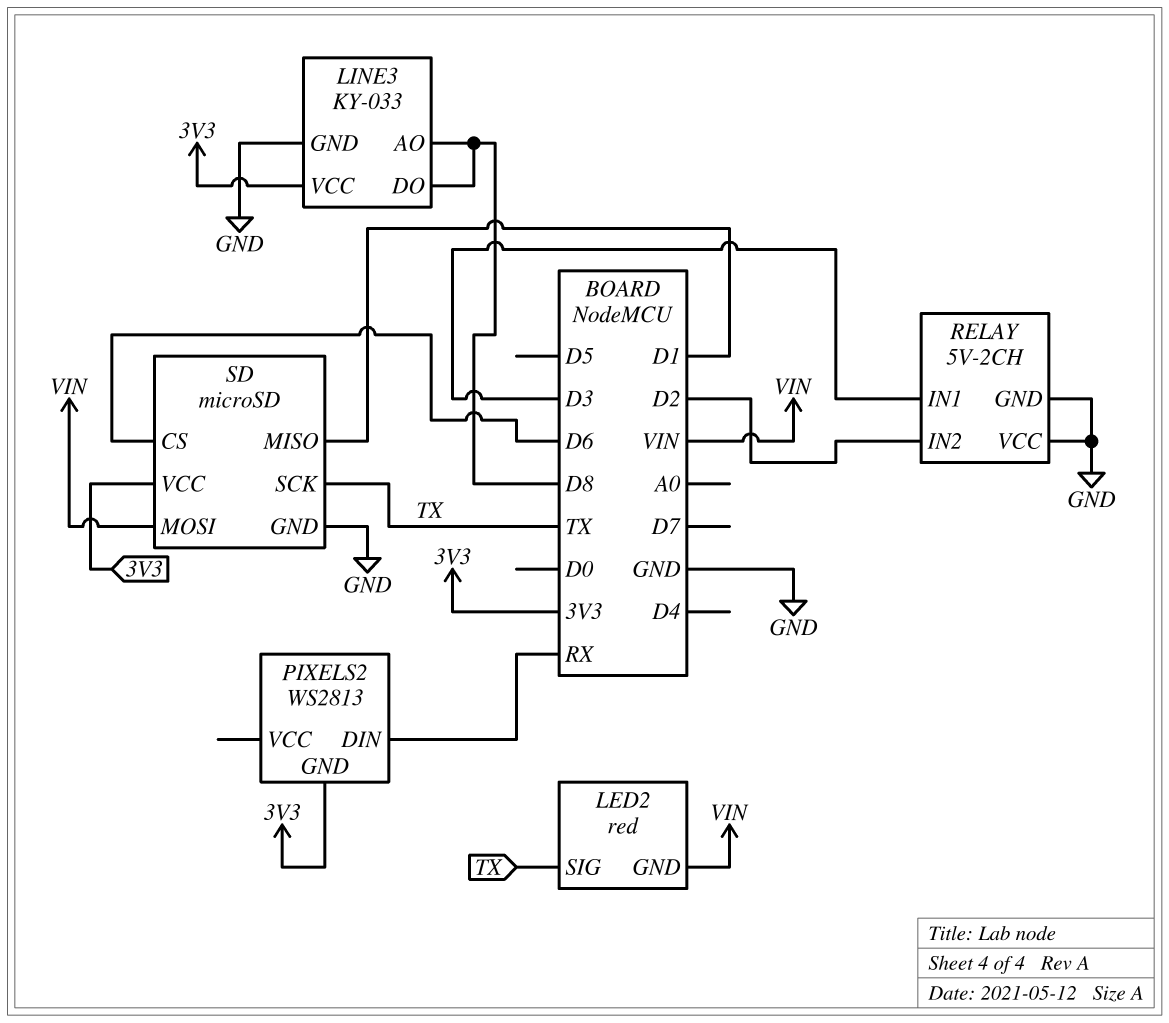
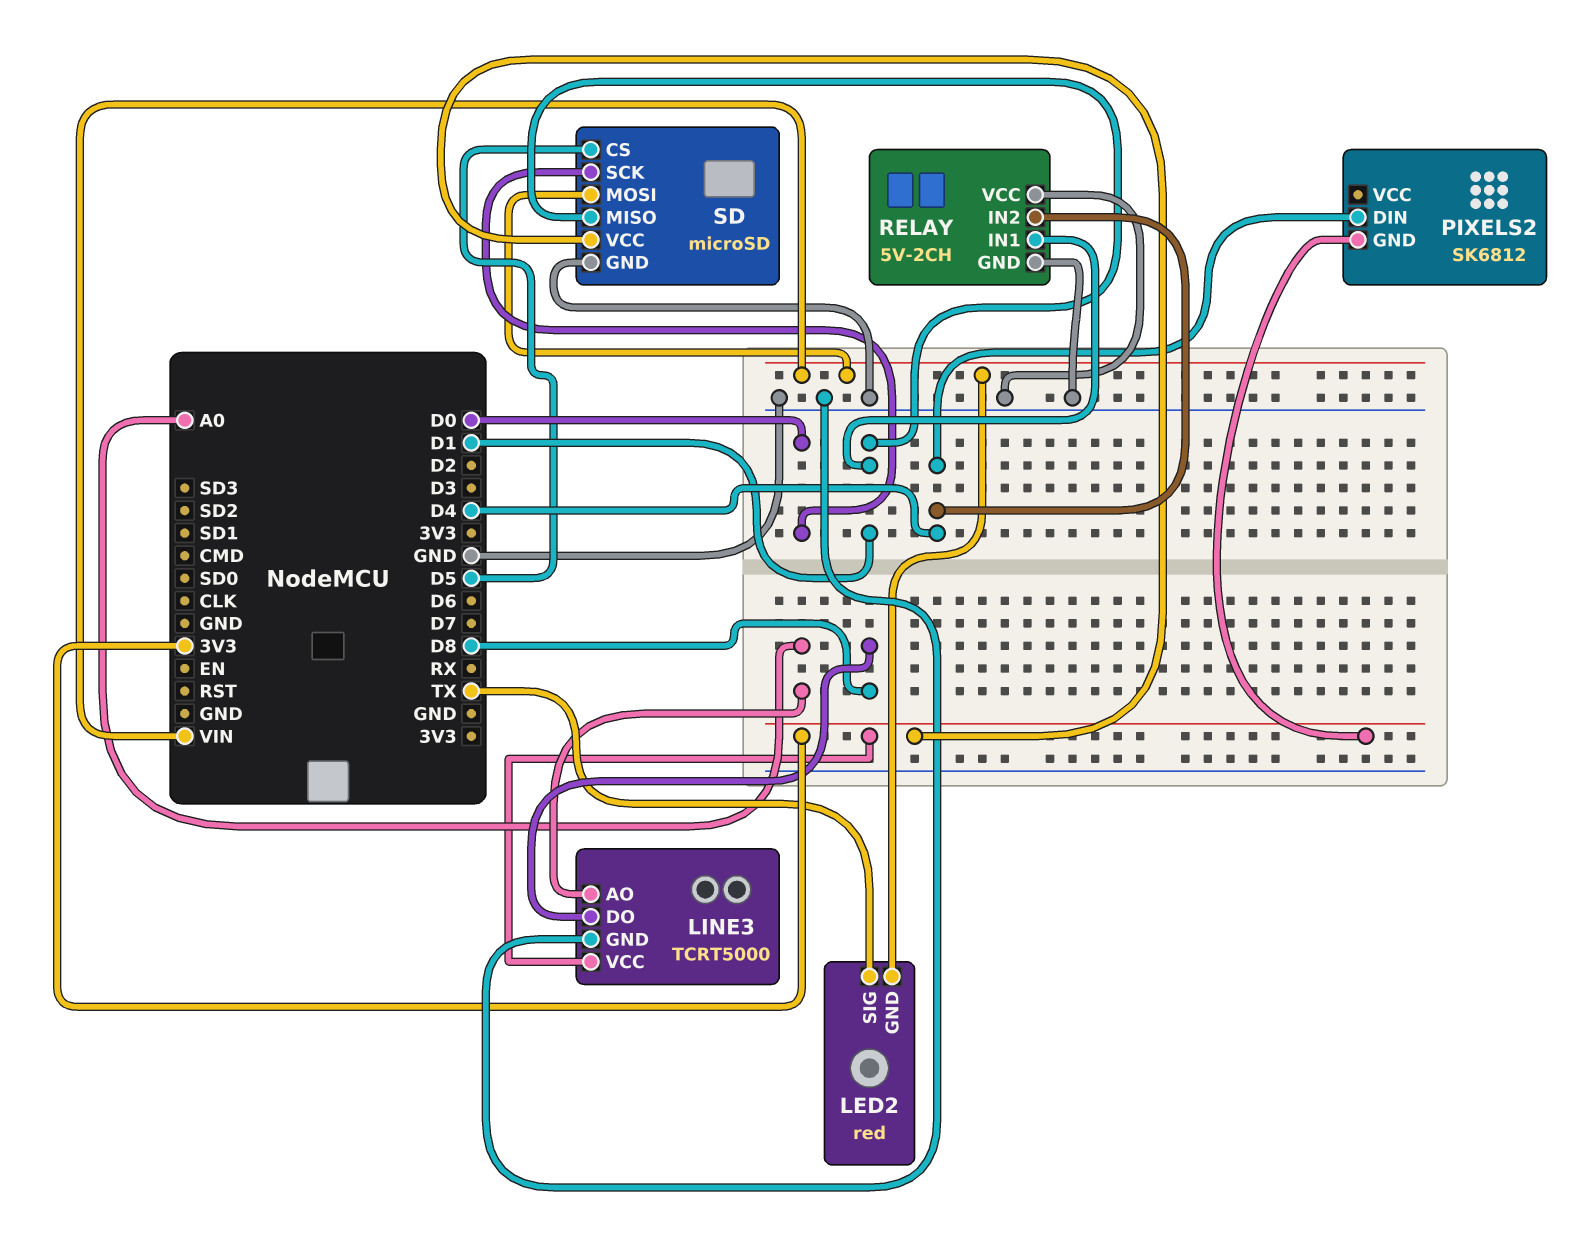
LINE3: KY-033 -> TCRT5000
LINE3 pin AO: D8 -> A0
PIXELS2: WS2813 -> SK6812
PIXELS2 pin DIN: RX -> D4
RELAY pin IN1: D3 -> D1
RELAY pin IN2: D2 -> D4
SD pin CS: D6 -> D5
SD pin SCK: TX -> D0

